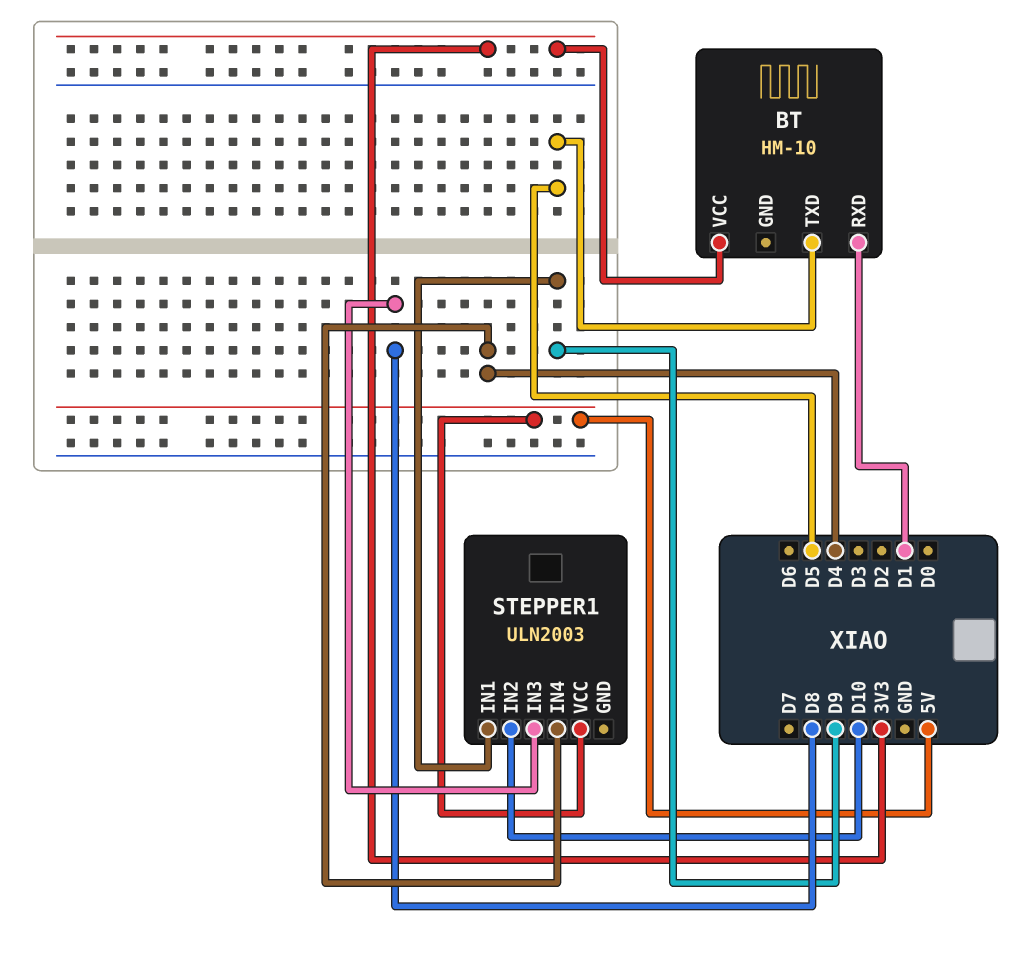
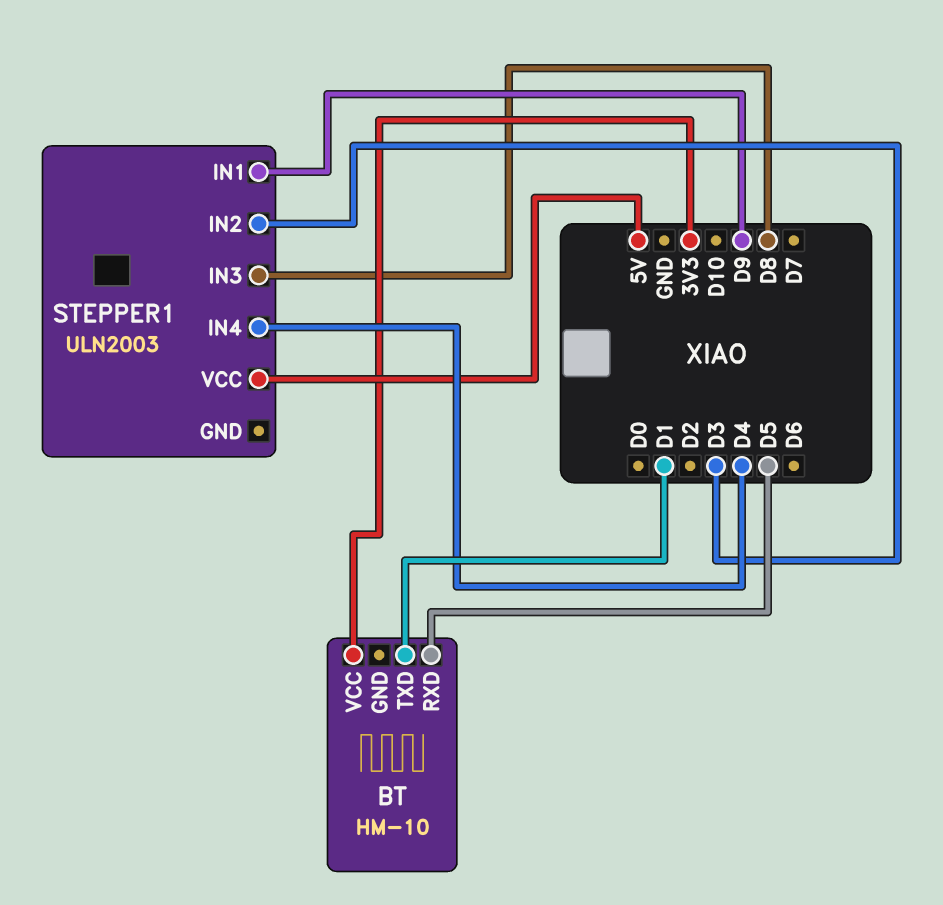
BT pin RXD: D1 -> D5
BT pin TXD: D5 -> D1
STEPPER1 pin IN2: D10 -> D3

